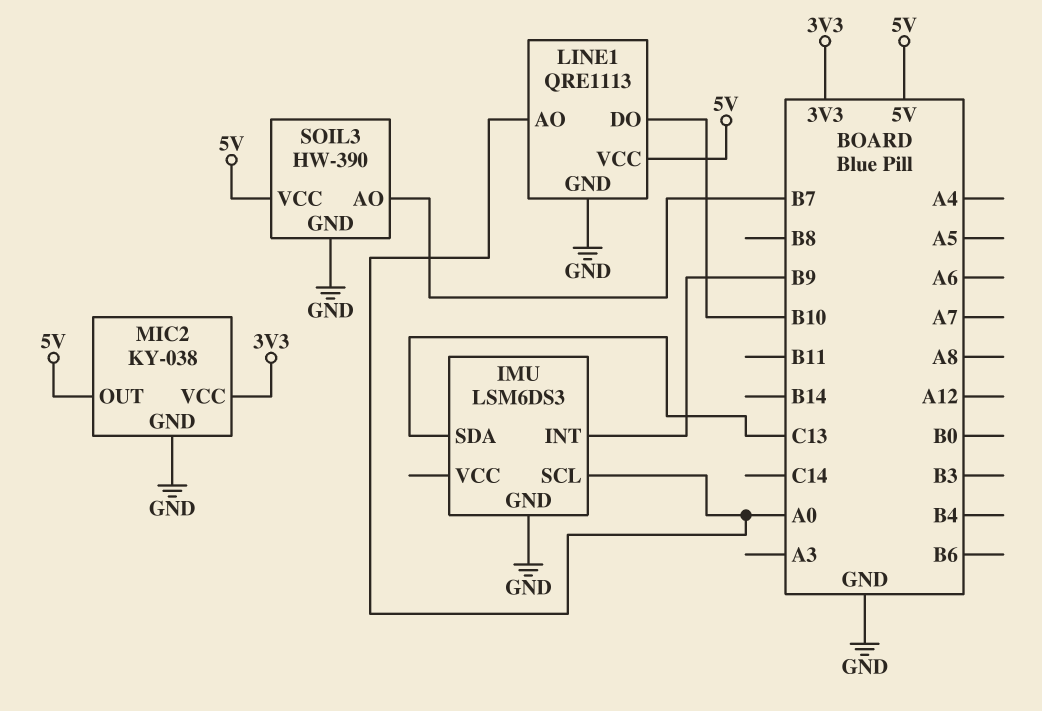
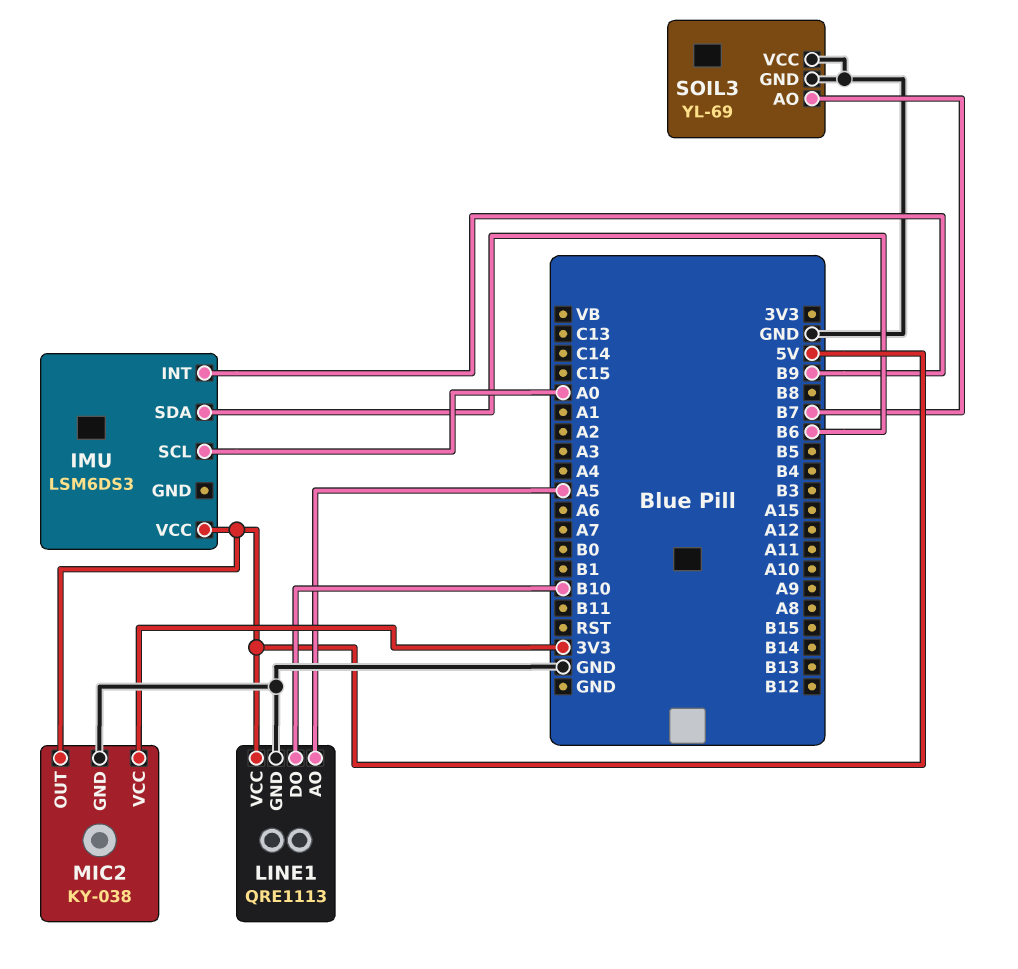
IMU pin GND: GND -> none
IMU pin SDA: C13 -> B6
IMU pin VCC: none -> 5V
LINE1 pin AO: A0 -> A5
SOIL3: HW-390 -> YL-69
SOIL3 pin VCC: 5V -> GND

